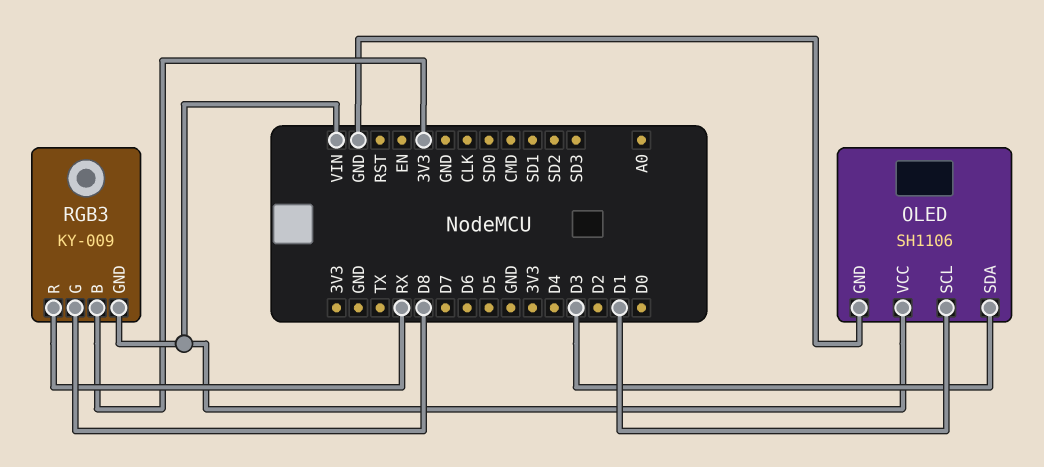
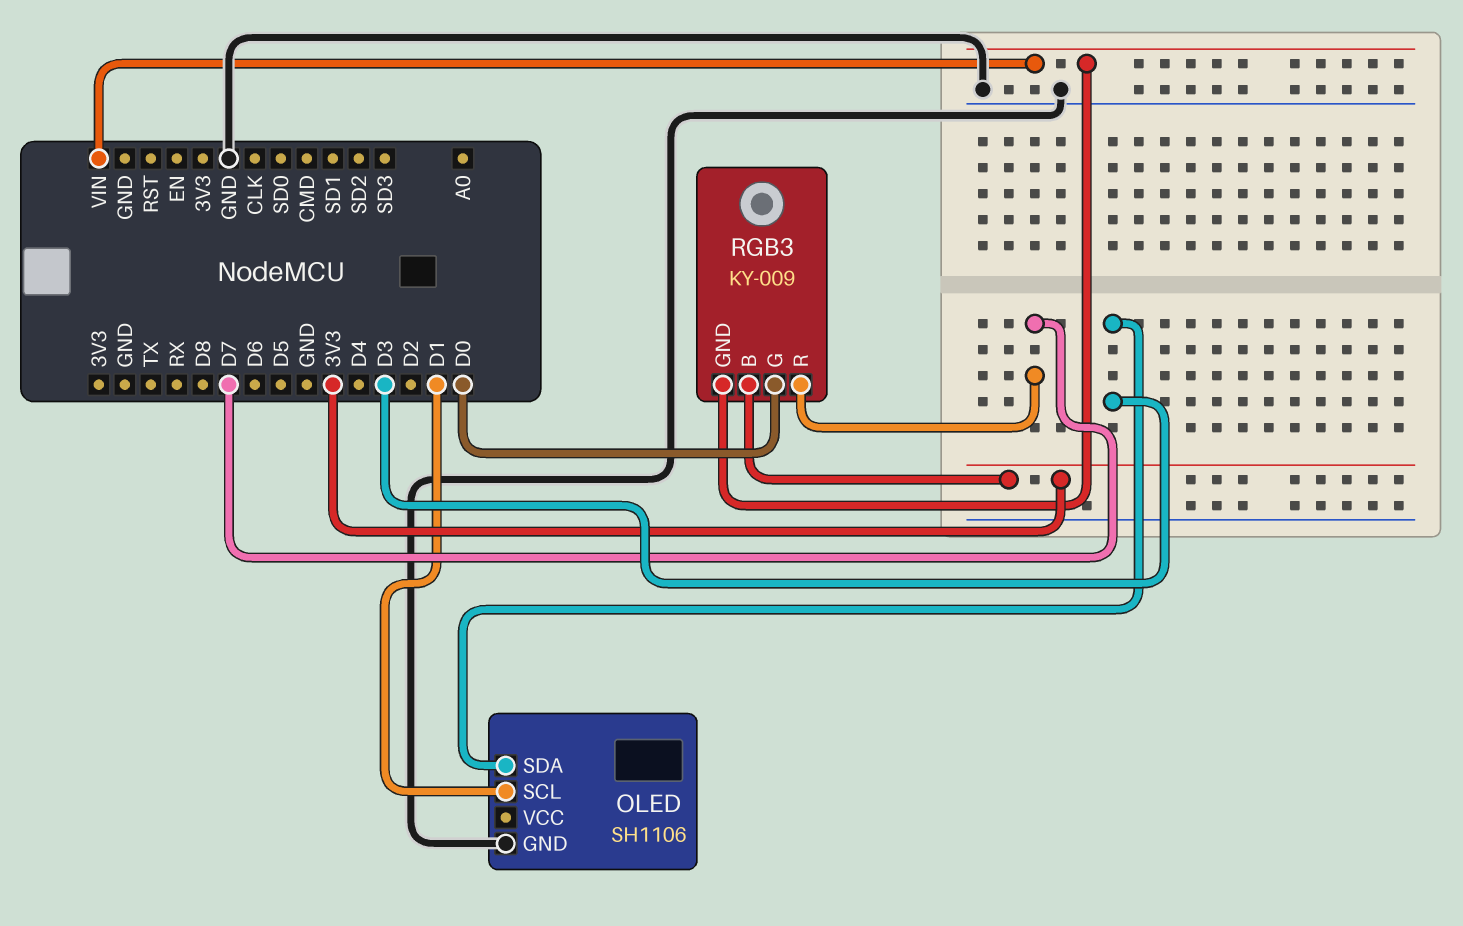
OLED pin VCC: VIN -> none
RGB3 pin G: D8 -> D0
RGB3 pin R: RX -> D7

